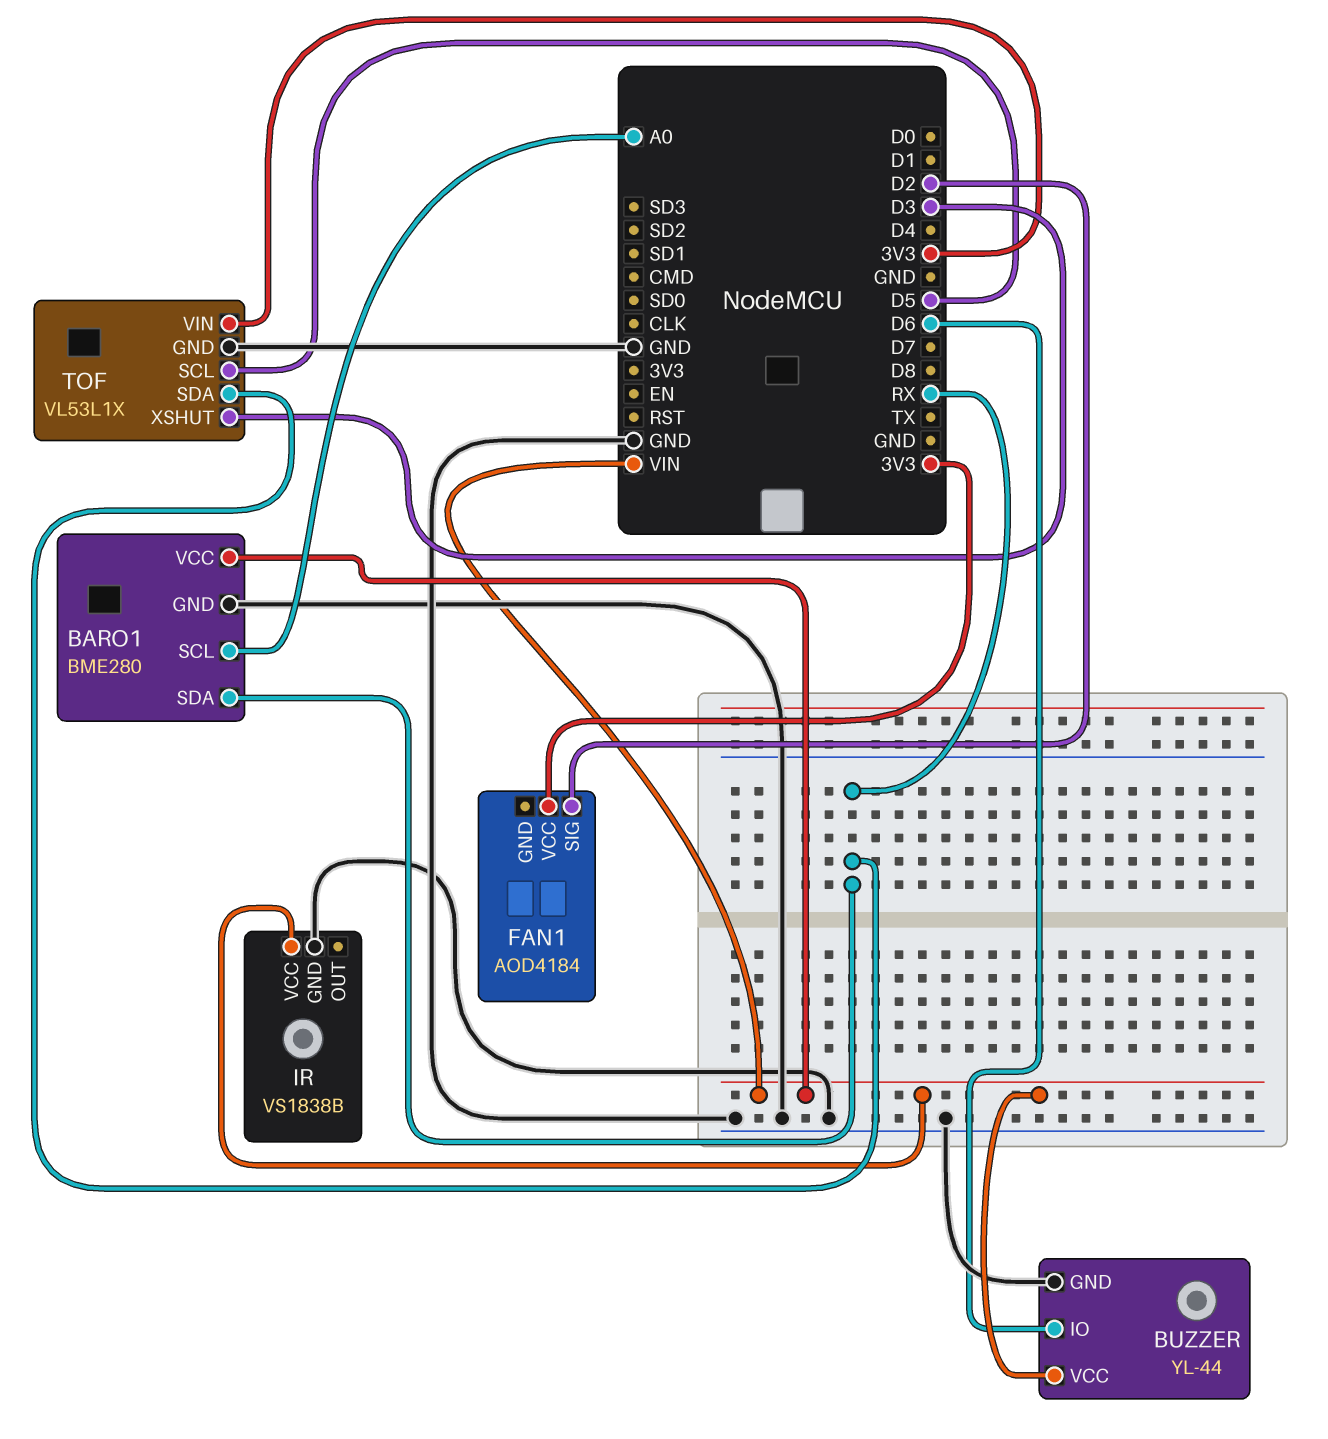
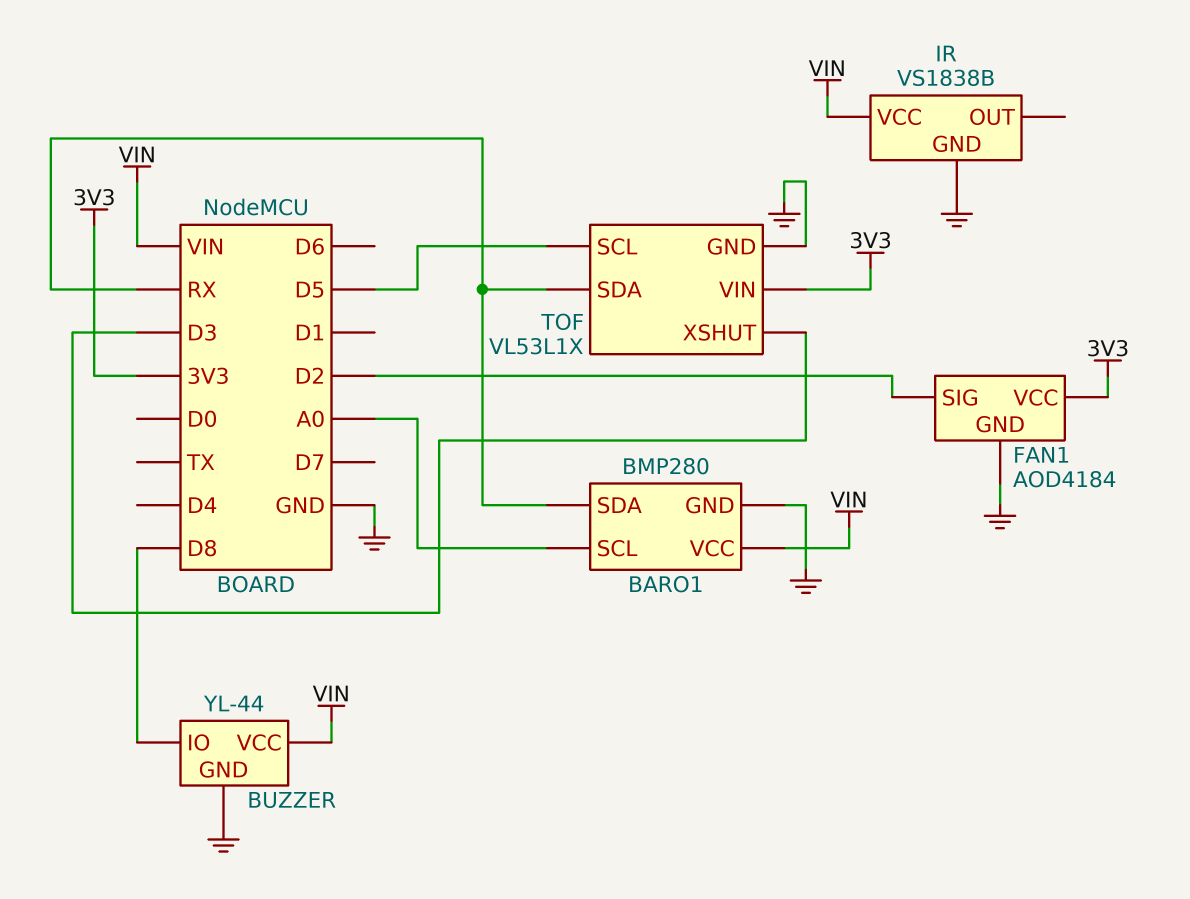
BARO1: BME280 -> BMP280
BUZZER pin IO: D6 -> D8
FAN1 pin GND: none -> GND

